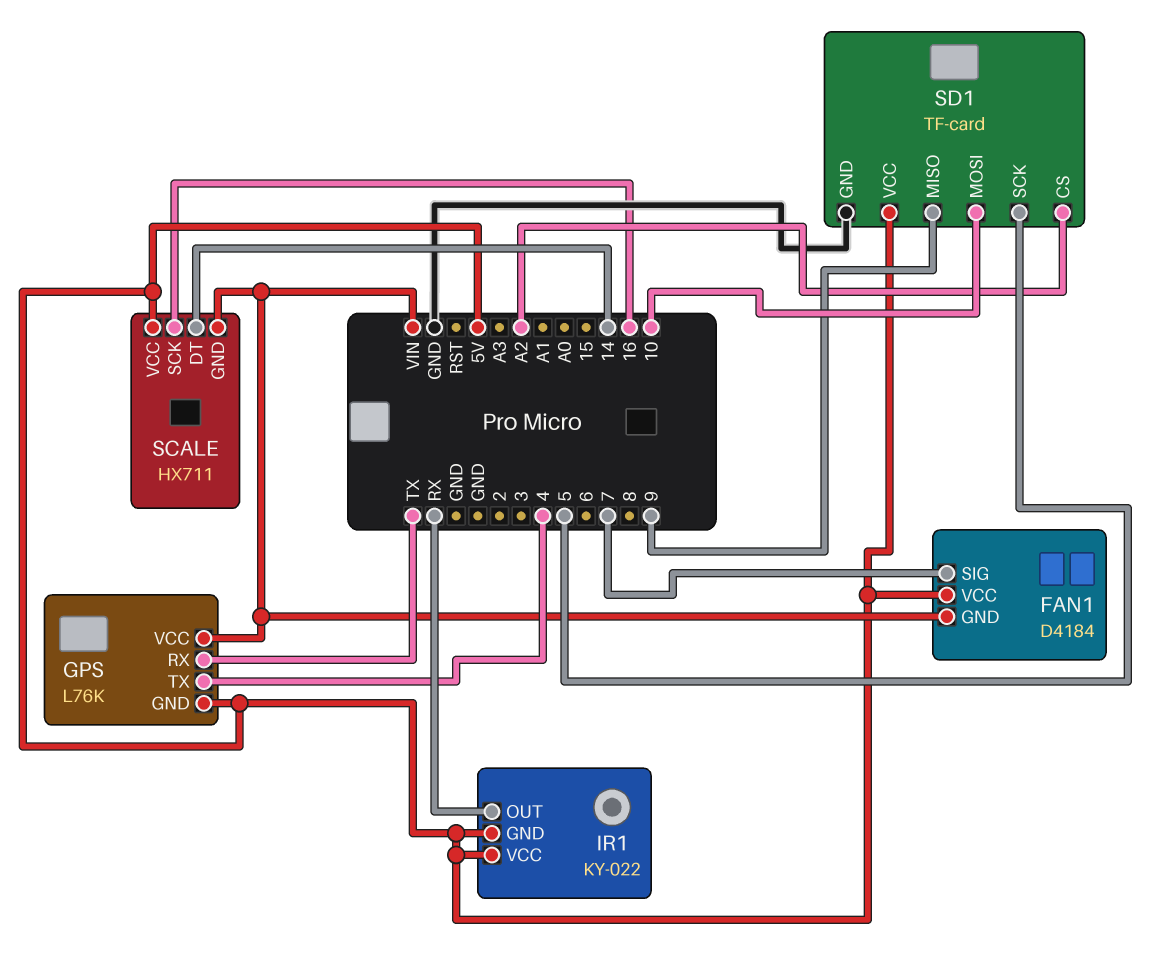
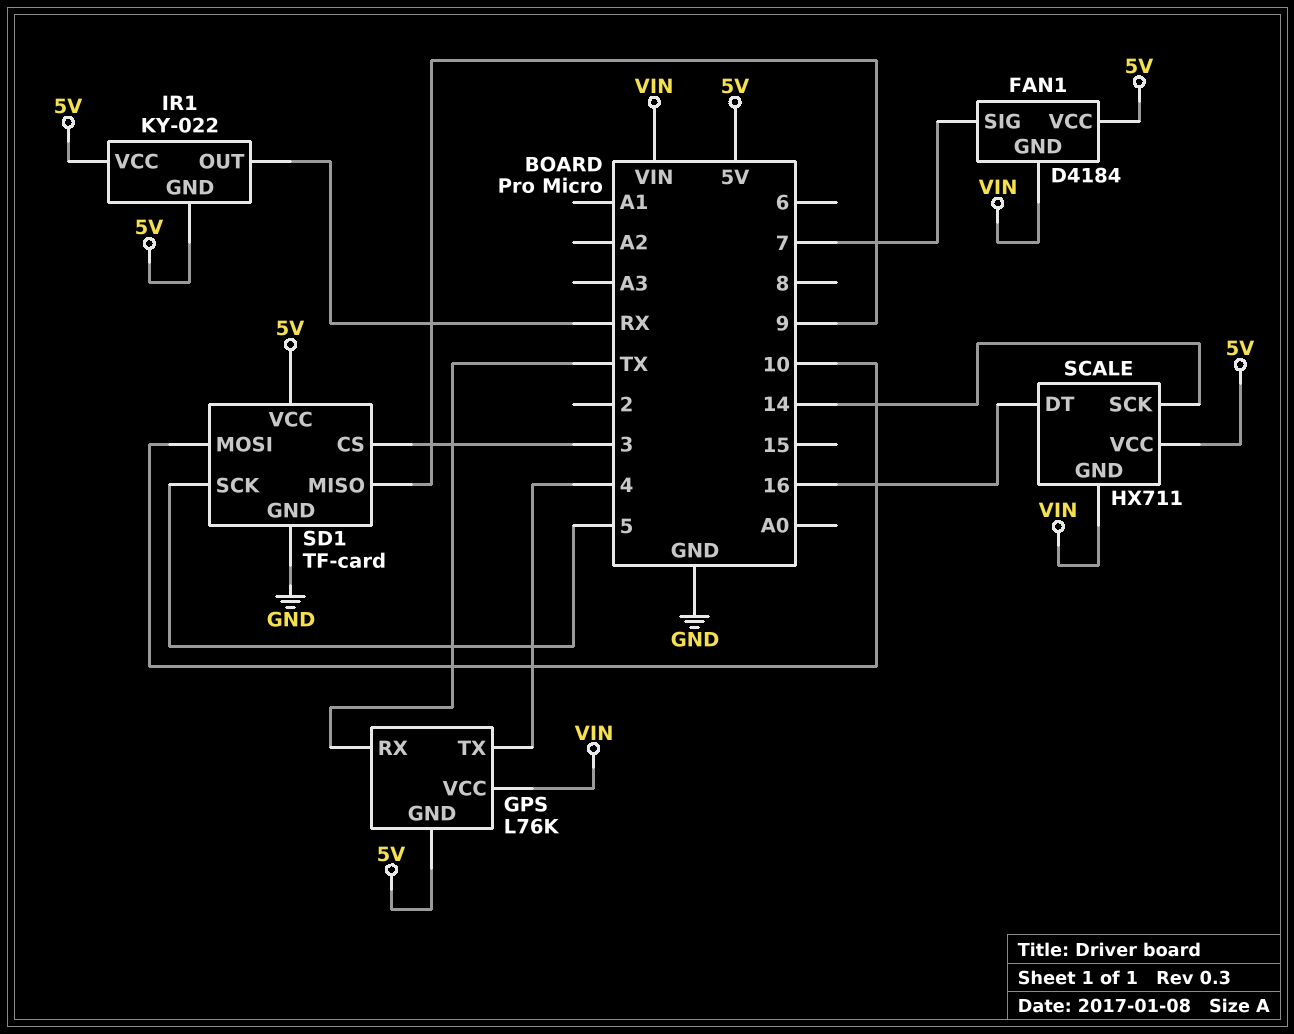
SCALE pin DT: 14 -> 16
SCALE pin SCK: 16 -> 14
SD1 pin CS: A2 -> 3

